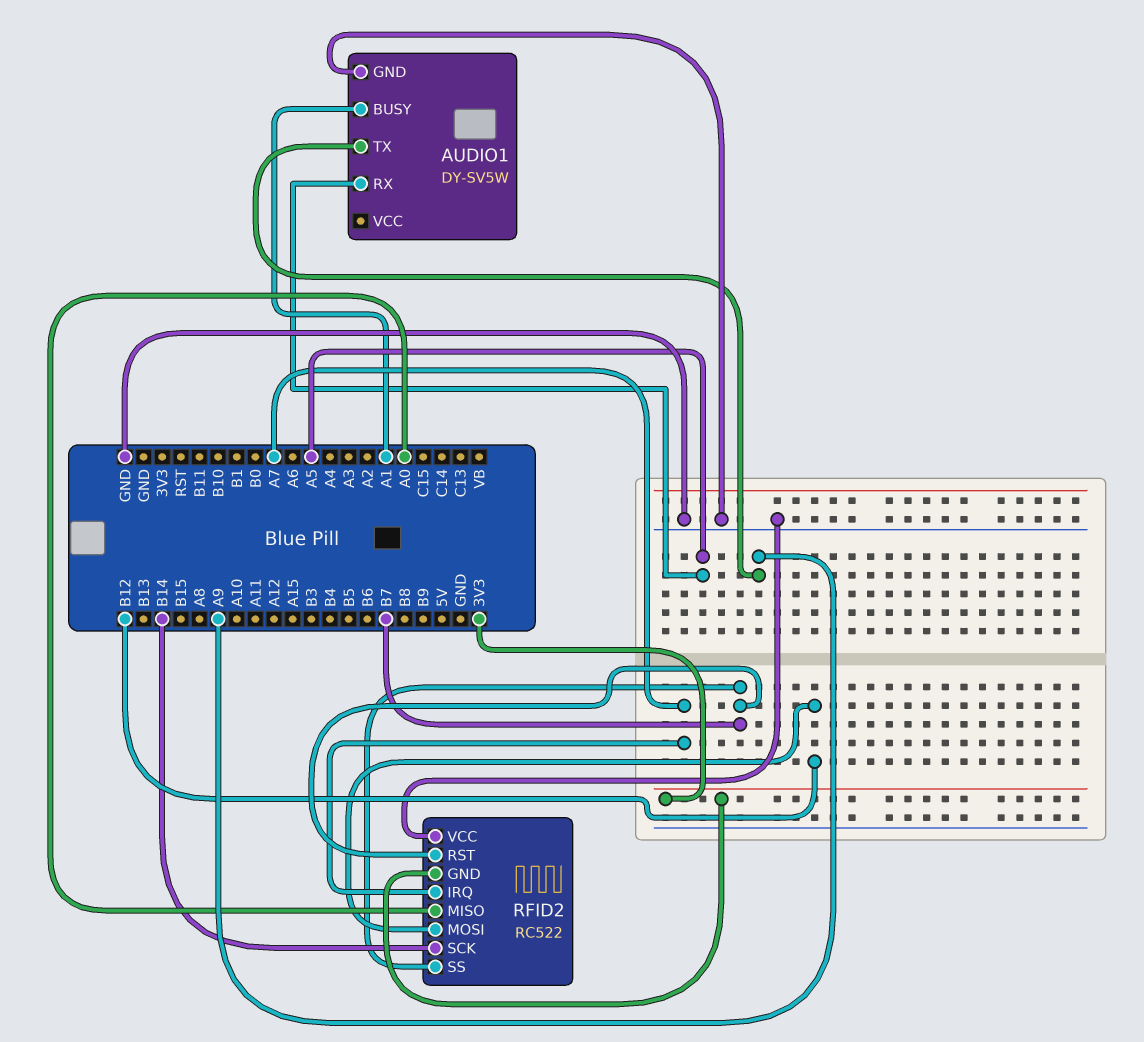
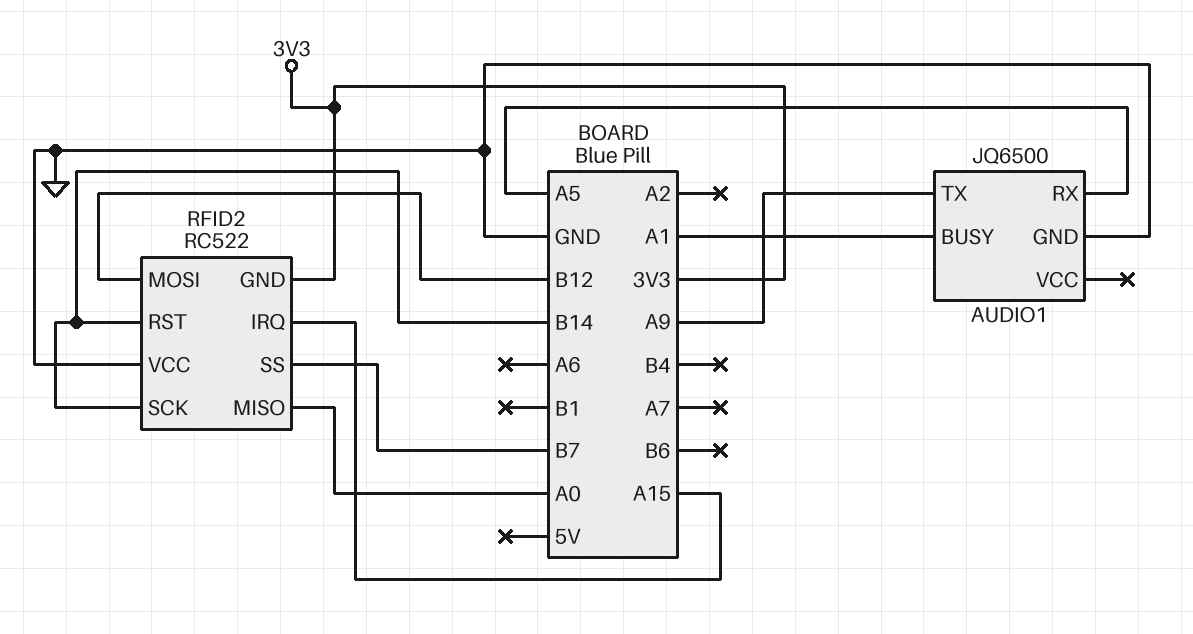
AUDIO1: DY-SV5W -> JQ6500
RFID2 pin IRQ: A7 -> A15
RFID2 pin RST: B7 -> B14

